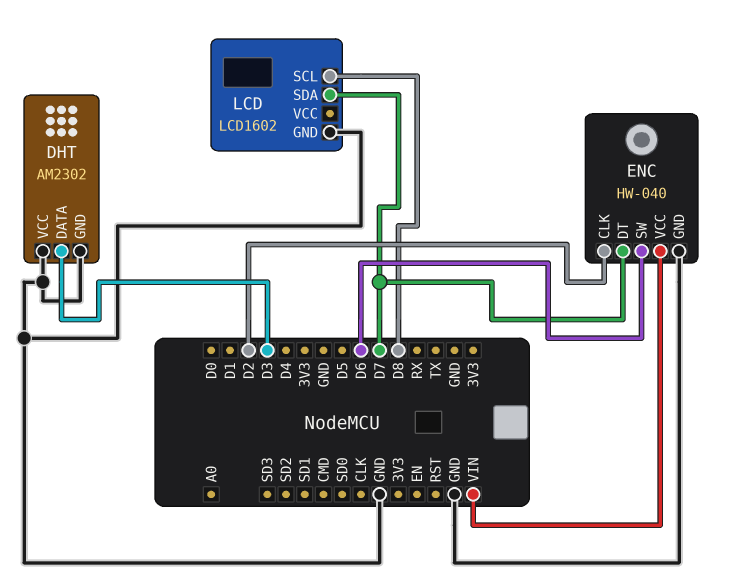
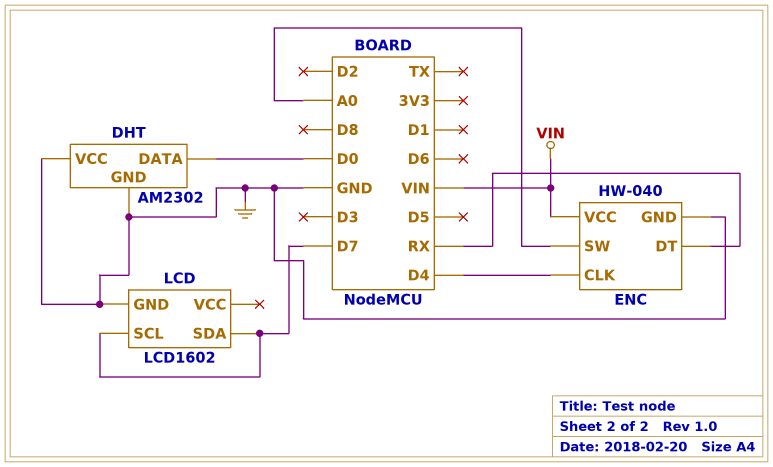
DHT pin DATA: D3 -> D0
ENC pin CLK: D2 -> D4
ENC pin DT: D7 -> RX
ENC pin SW: D6 -> A0
LCD pin SCL: D8 -> D7

